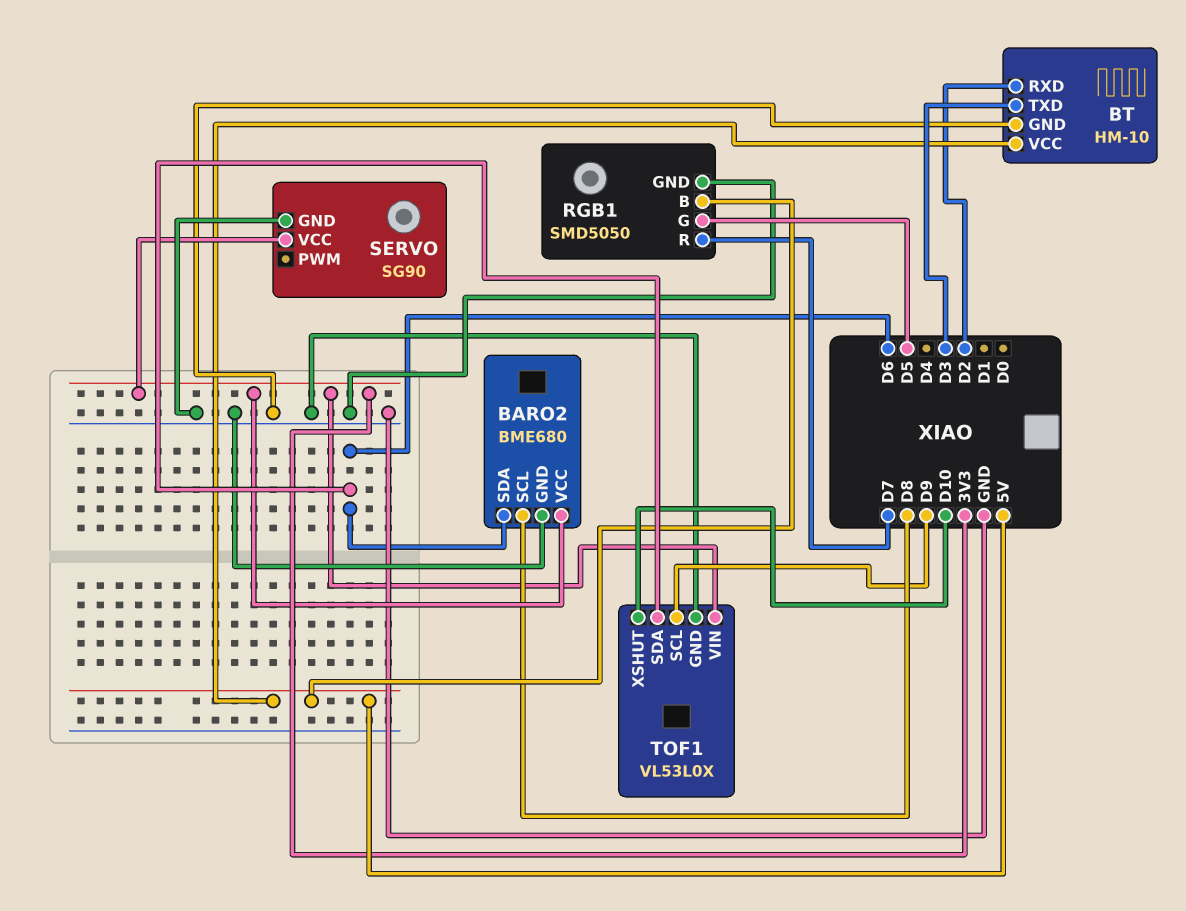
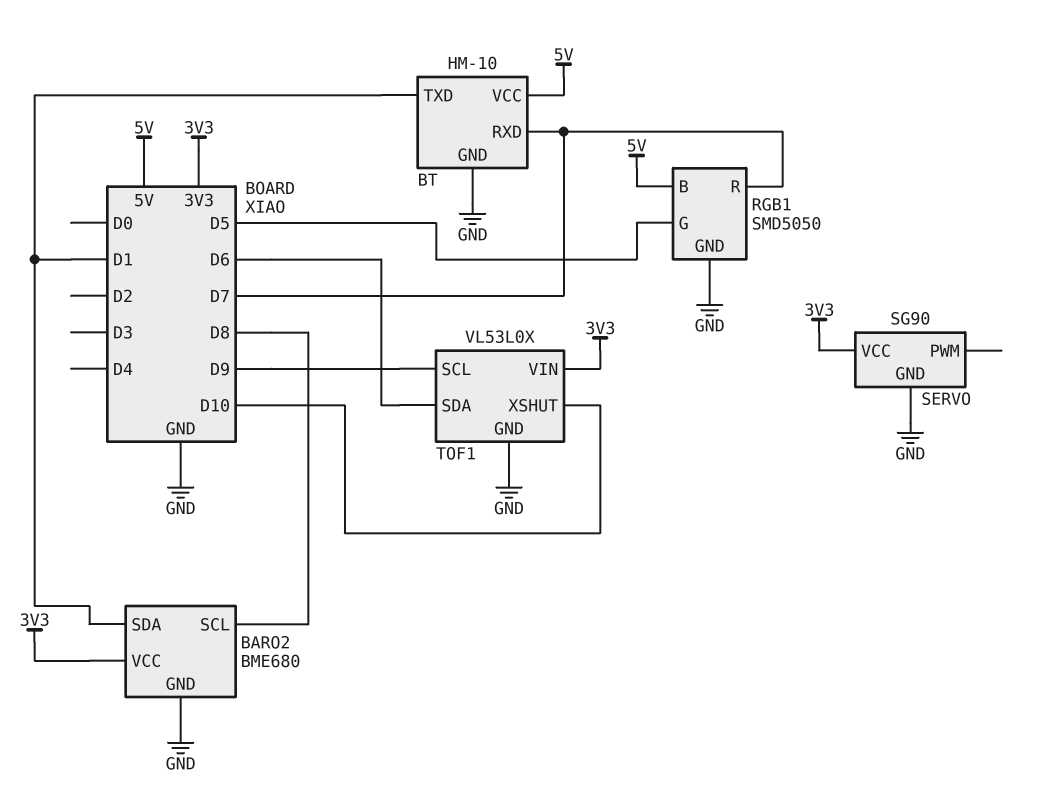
BARO2 pin SDA: D6 -> D1
BT pin RXD: D2 -> D7
BT pin TXD: D3 -> D1

